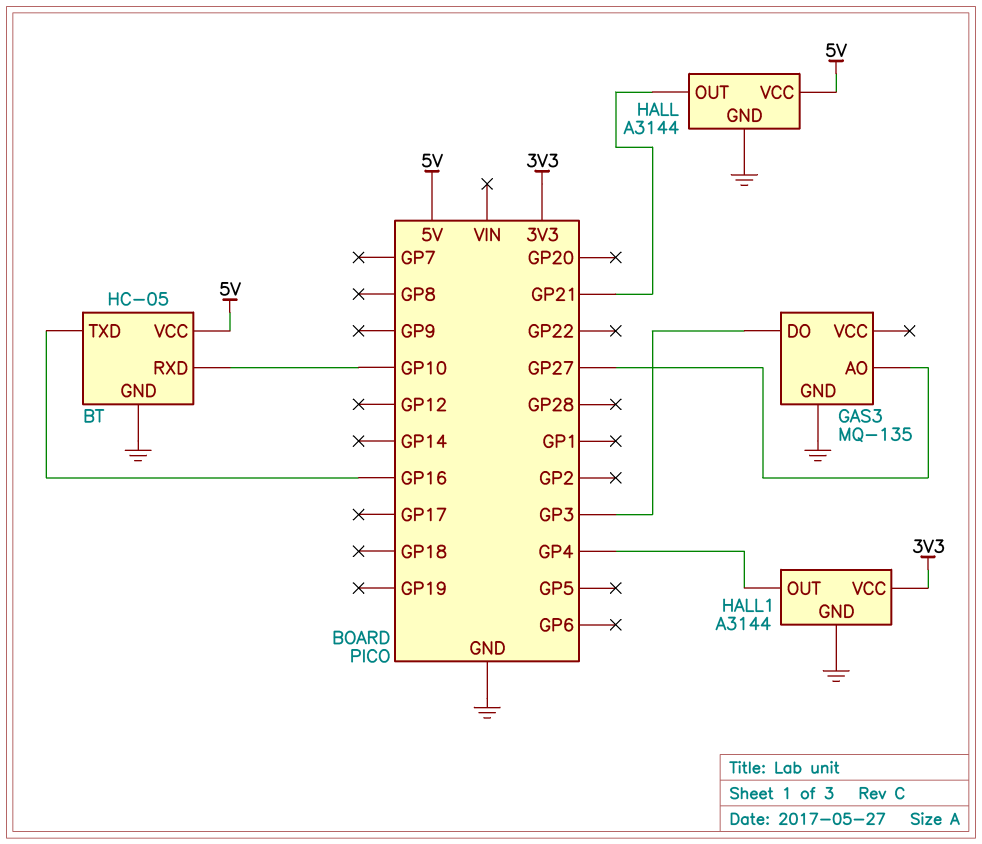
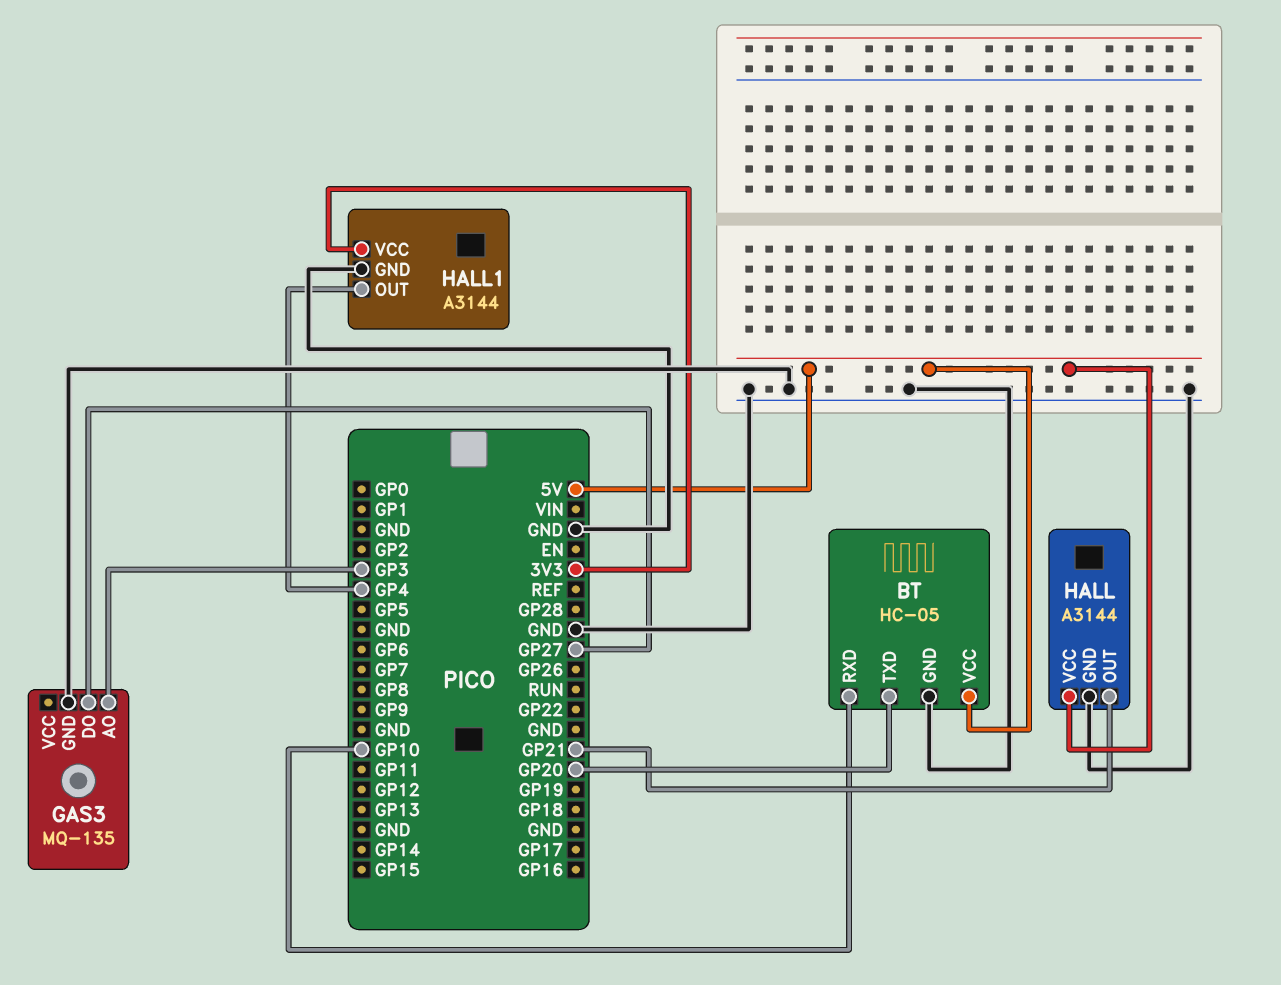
BT pin TXD: GP16 -> GP20
GAS3 pin AO: GP27 -> GP3
GAS3 pin DO: GP3 -> GP27

